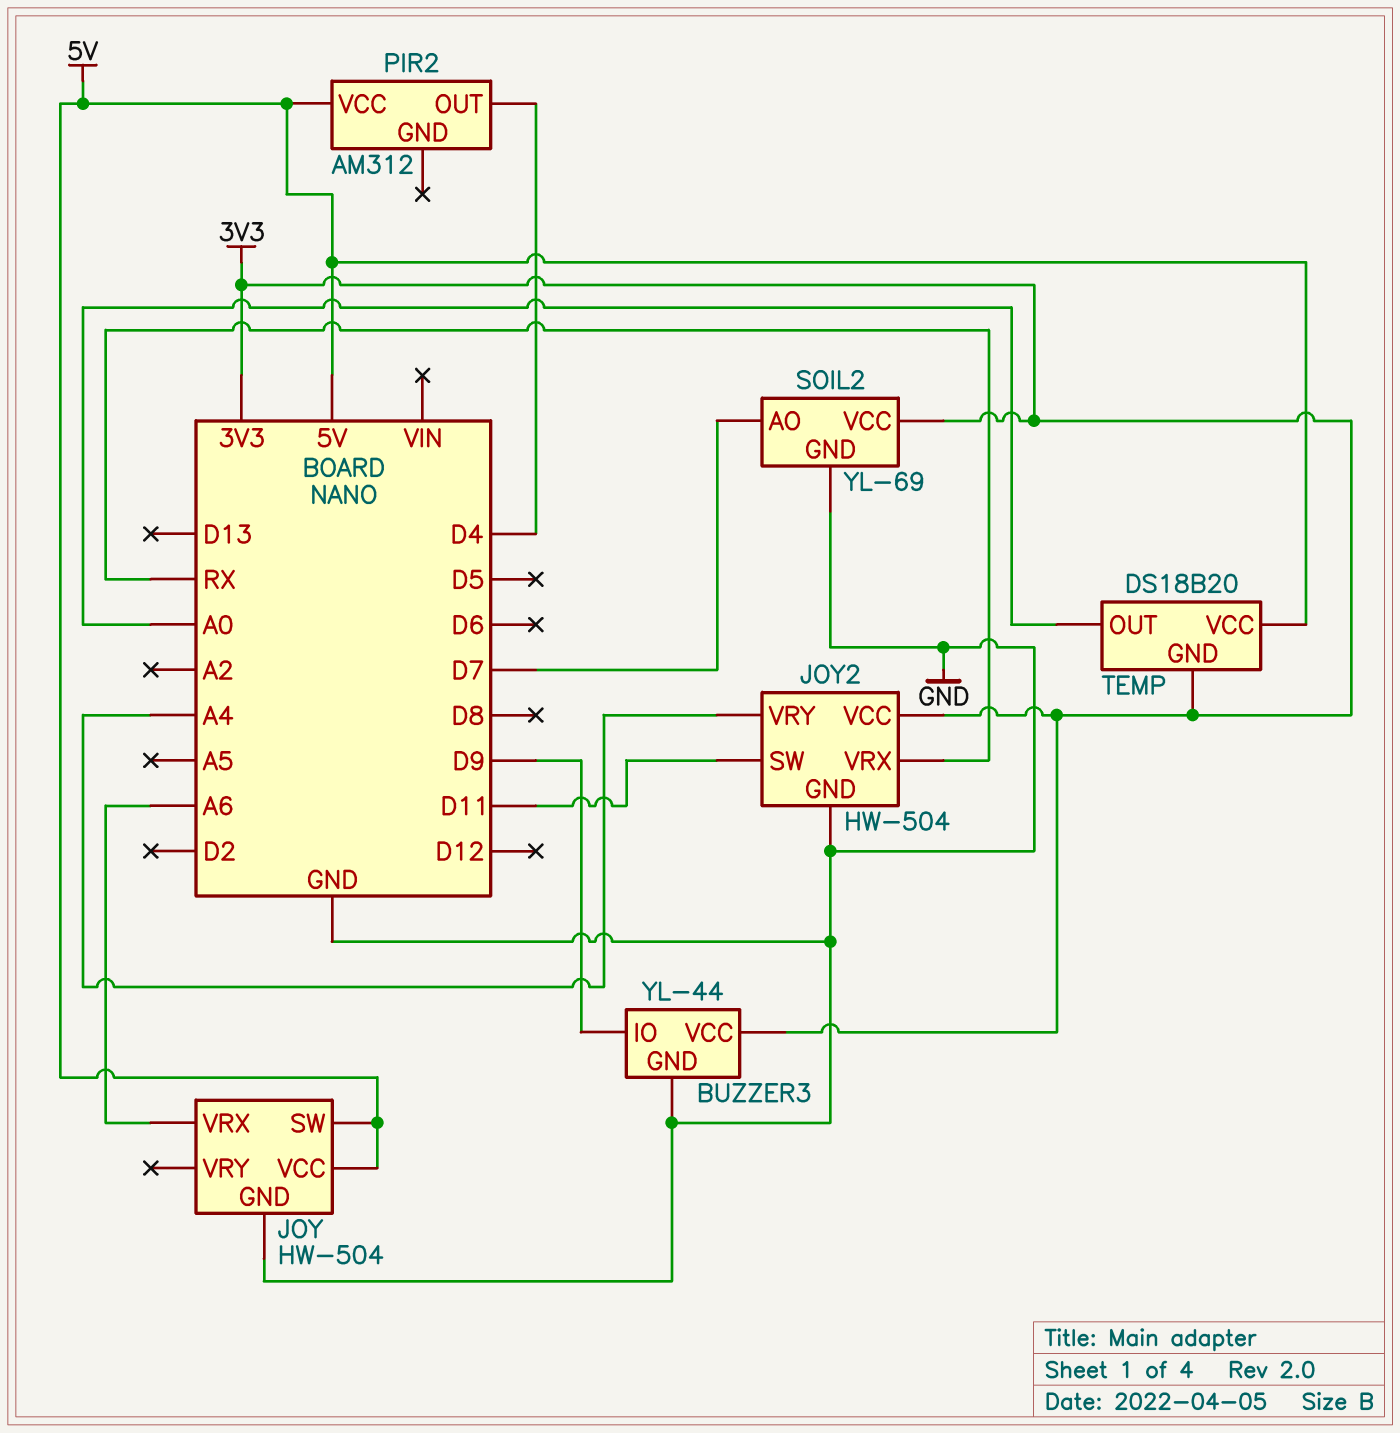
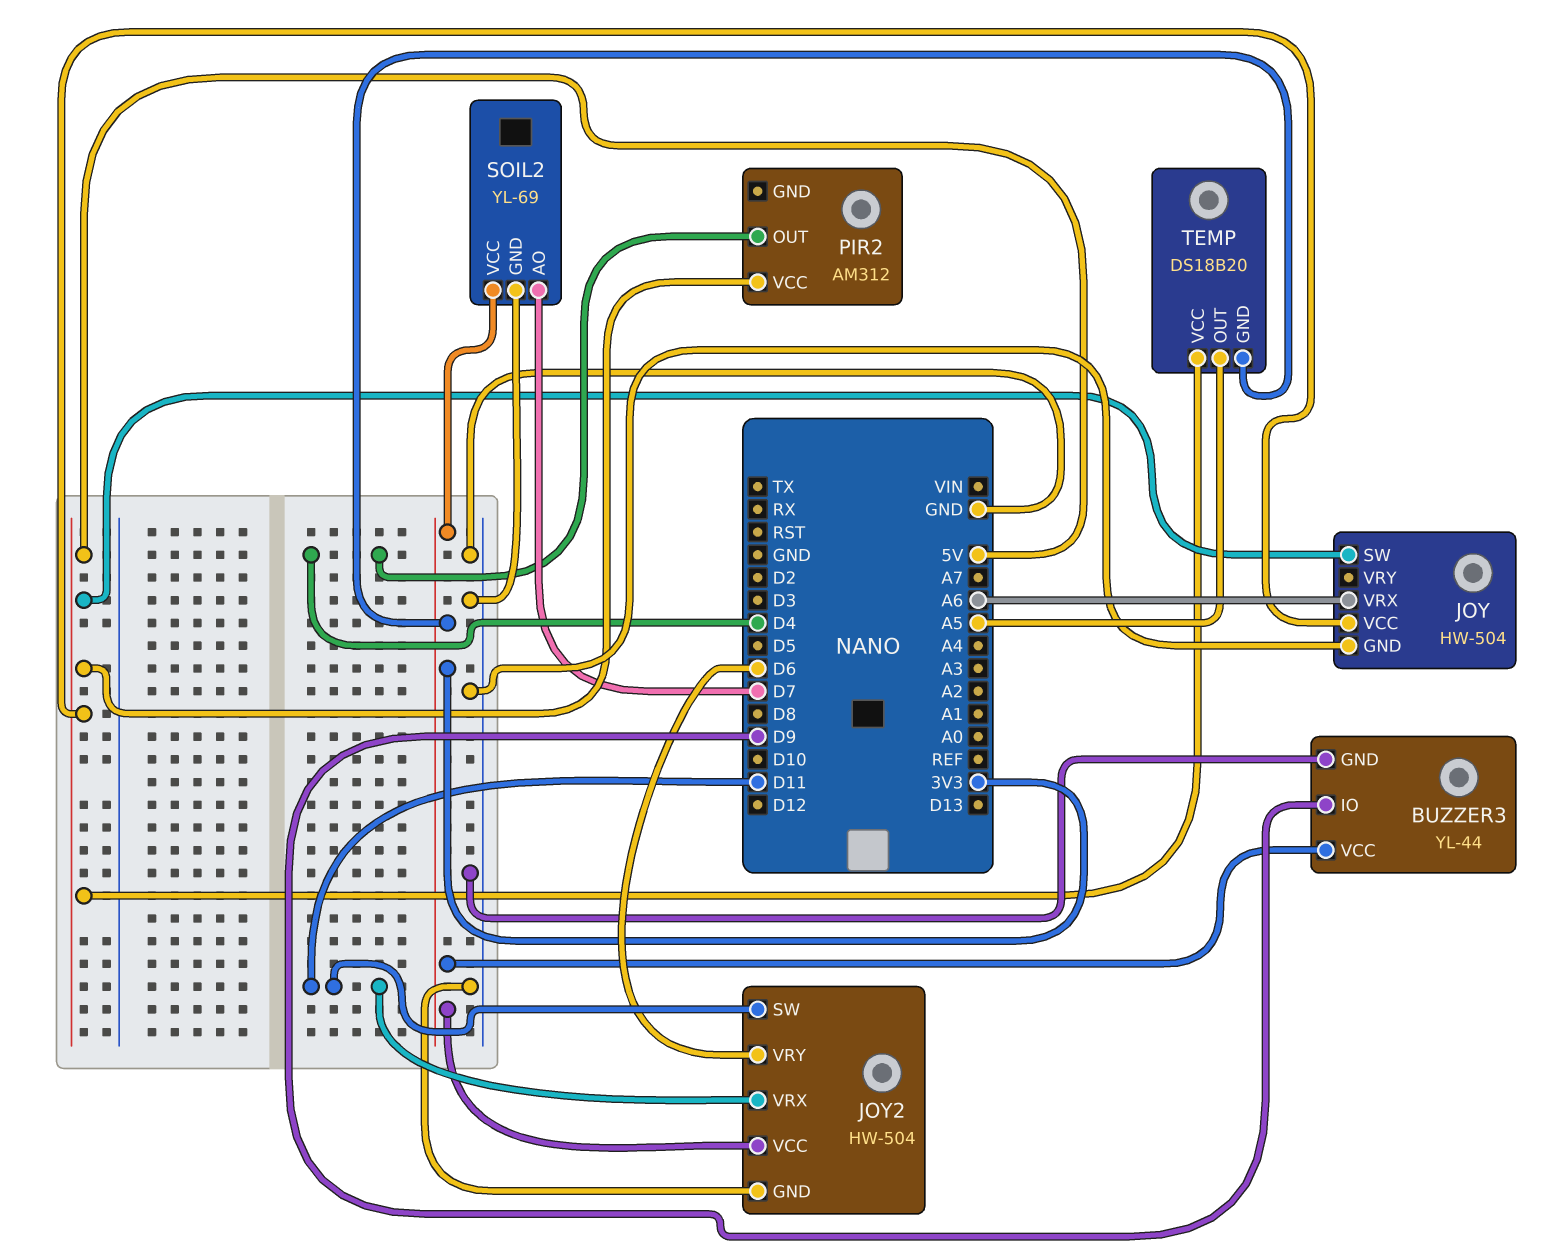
JOY2 pin VRX: RX -> D11
JOY2 pin VRY: A4 -> D6
TEMP pin OUT: A0 -> A5

